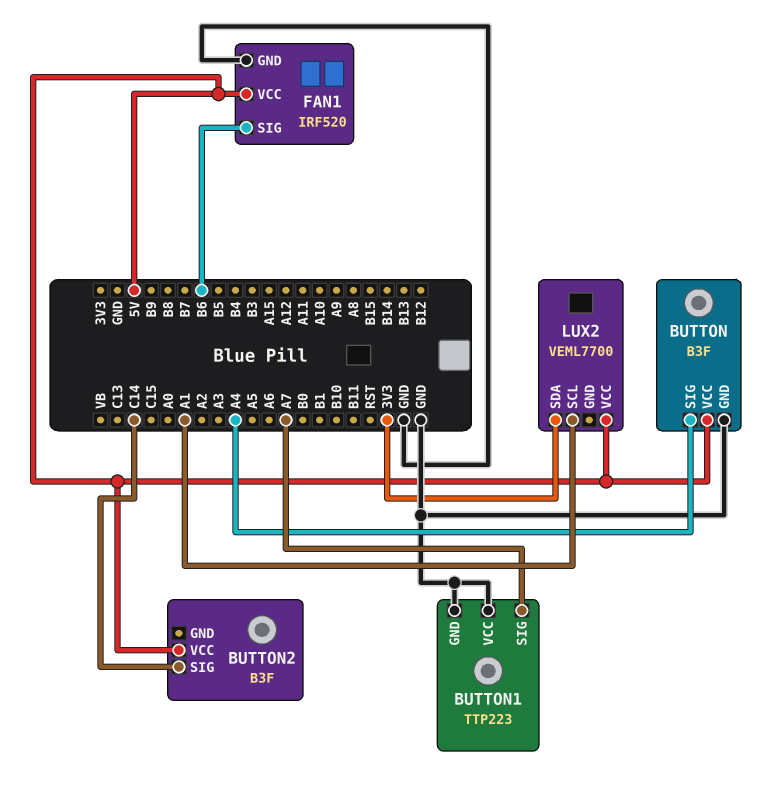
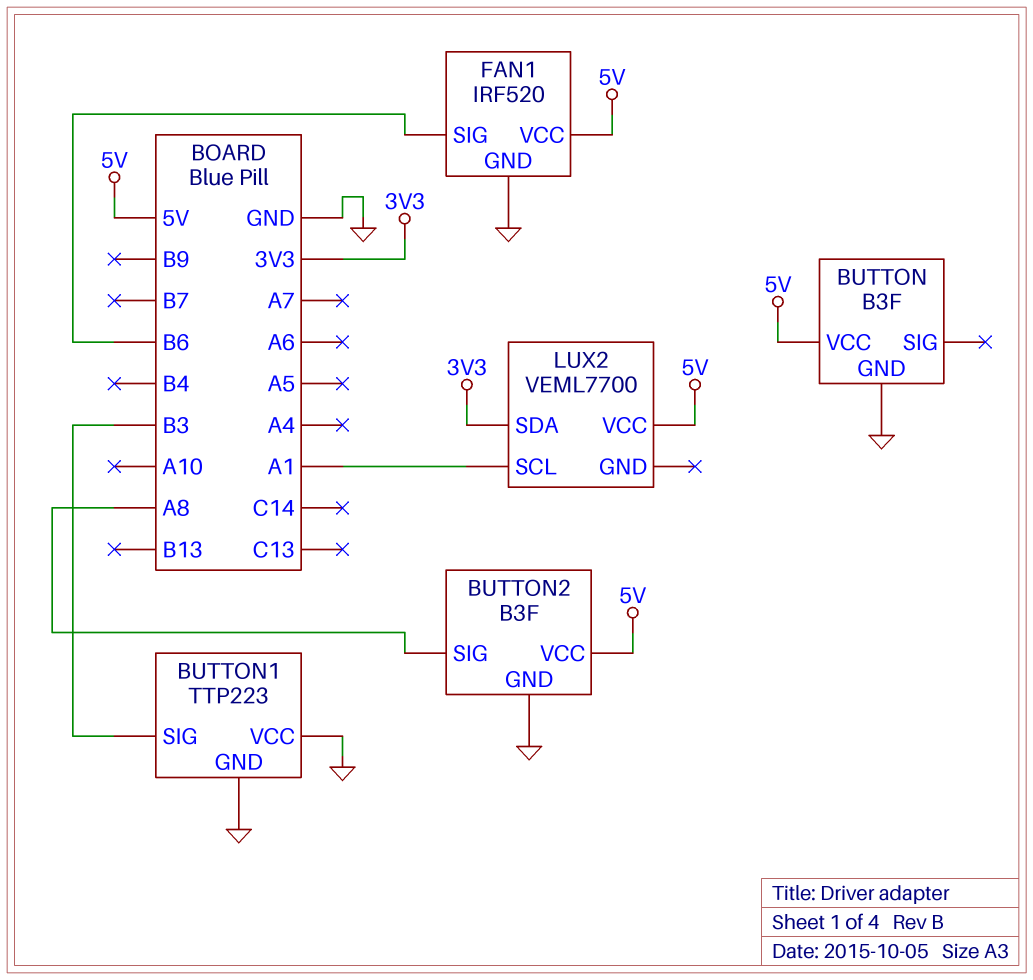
BUTTON pin SIG: A4 -> none
BUTTON1 pin SIG: A7 -> B3
BUTTON2 pin GND: none -> GND
BUTTON2 pin SIG: C14 -> A8

